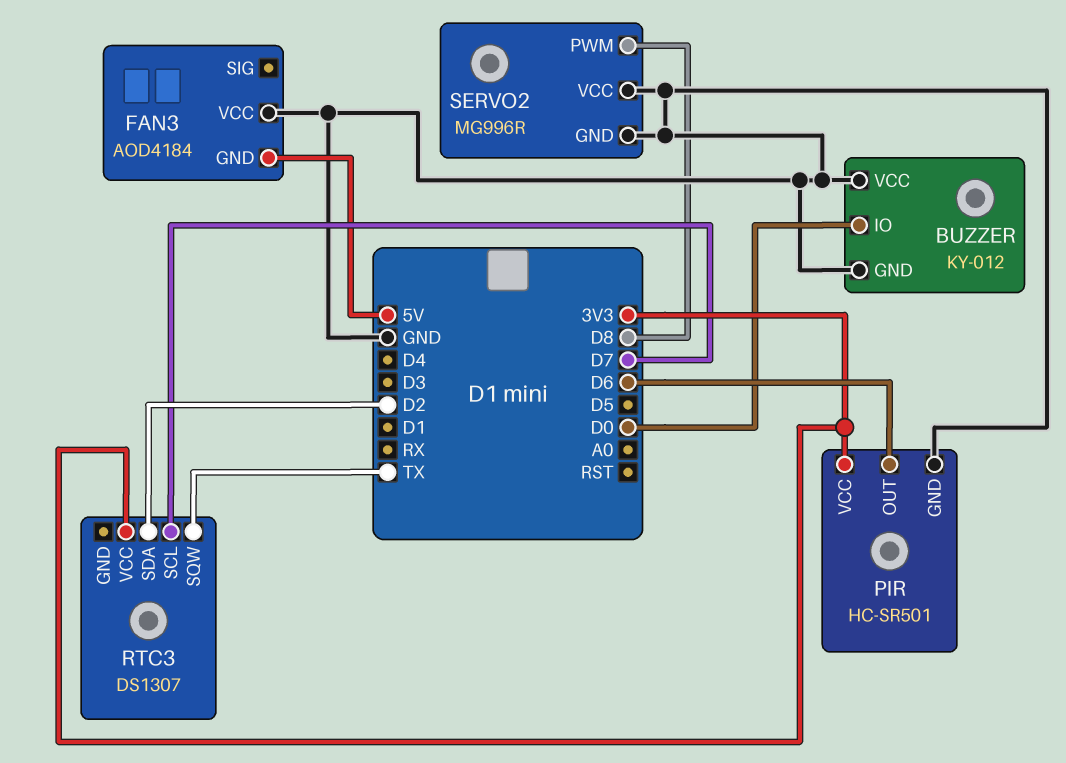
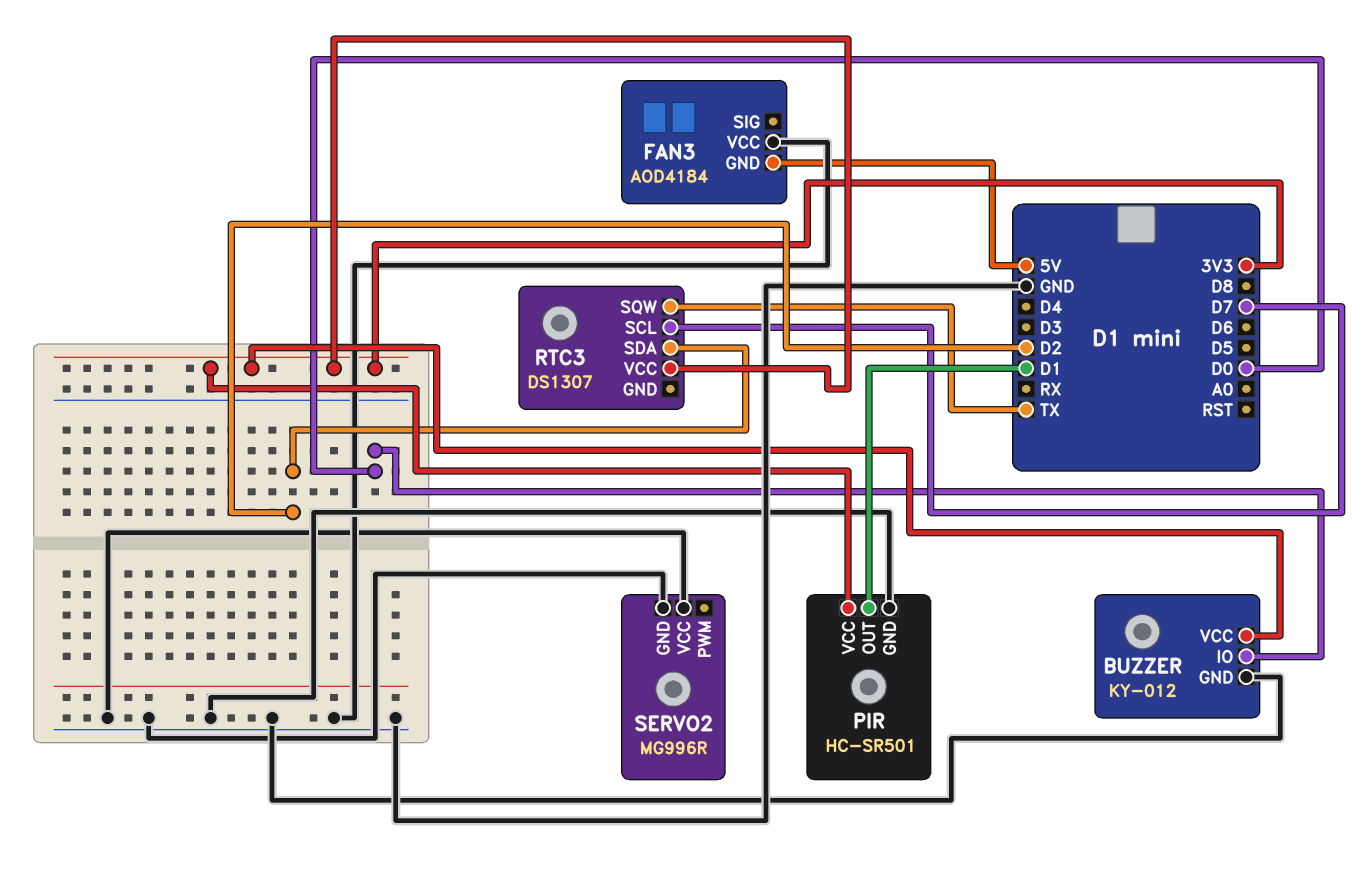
BUZZER pin VCC: GND -> 3V3
PIR pin OUT: D6 -> D1
SERVO2 pin PWM: D8 -> none

